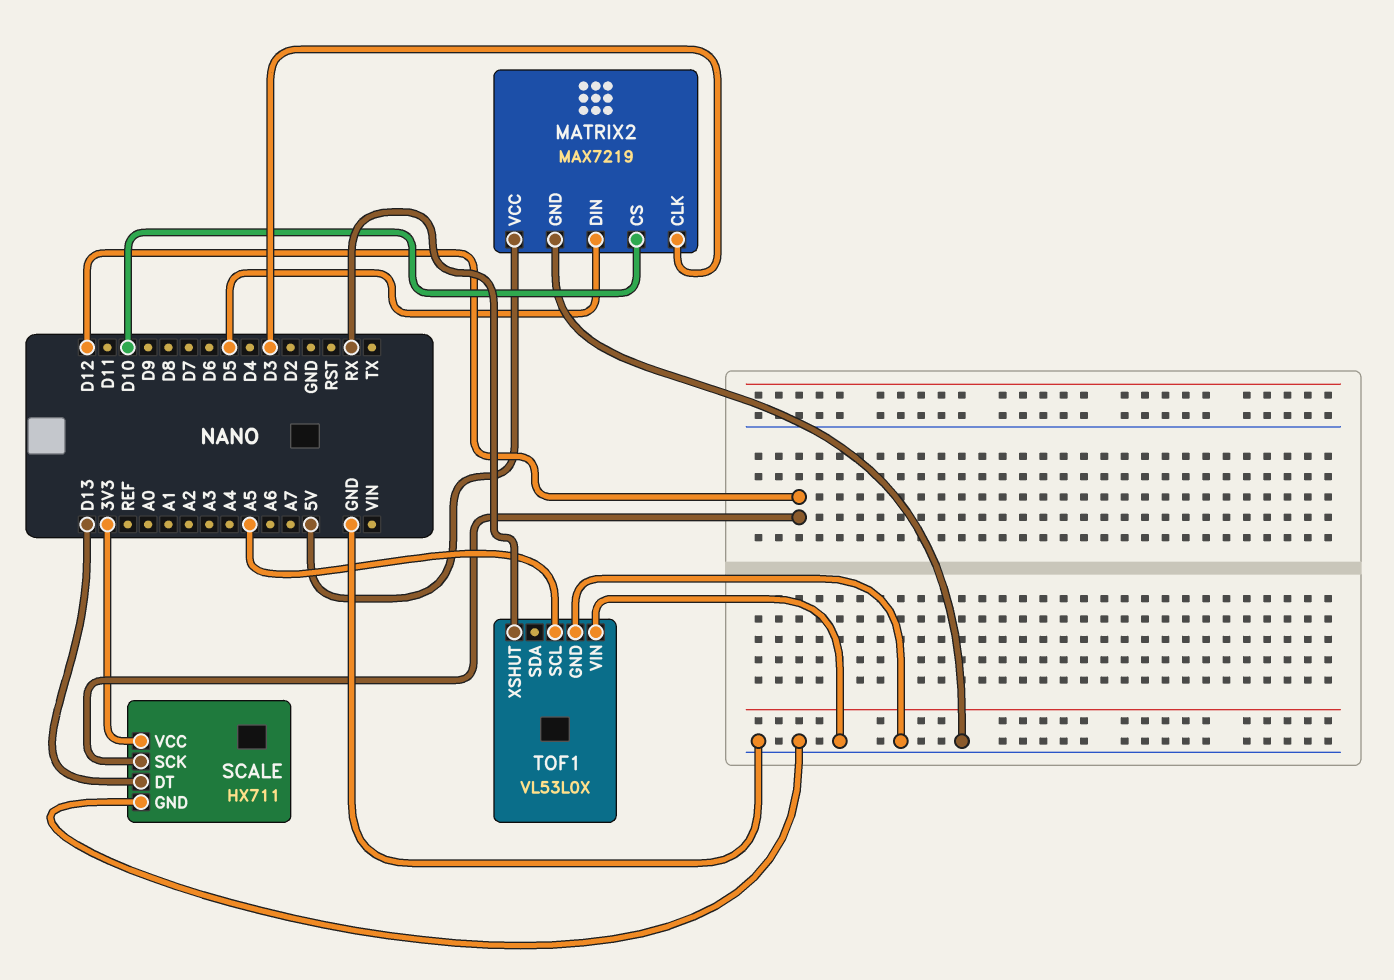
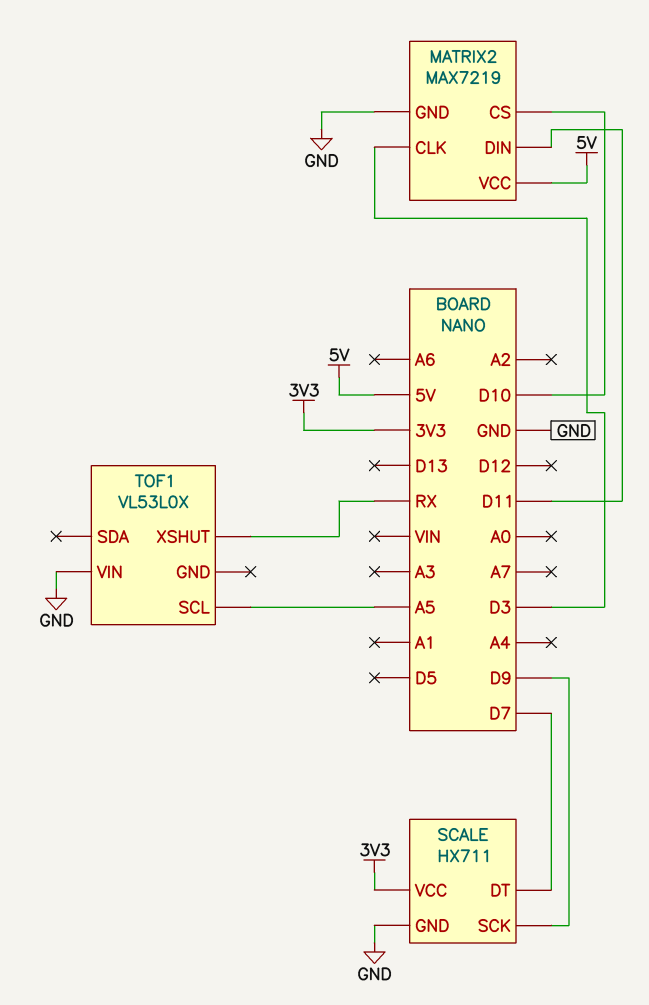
MATRIX2 pin DIN: D5 -> D11
SCALE pin DT: D13 -> D7
SCALE pin SCK: D12 -> D9
TOF1 pin GND: GND -> none

